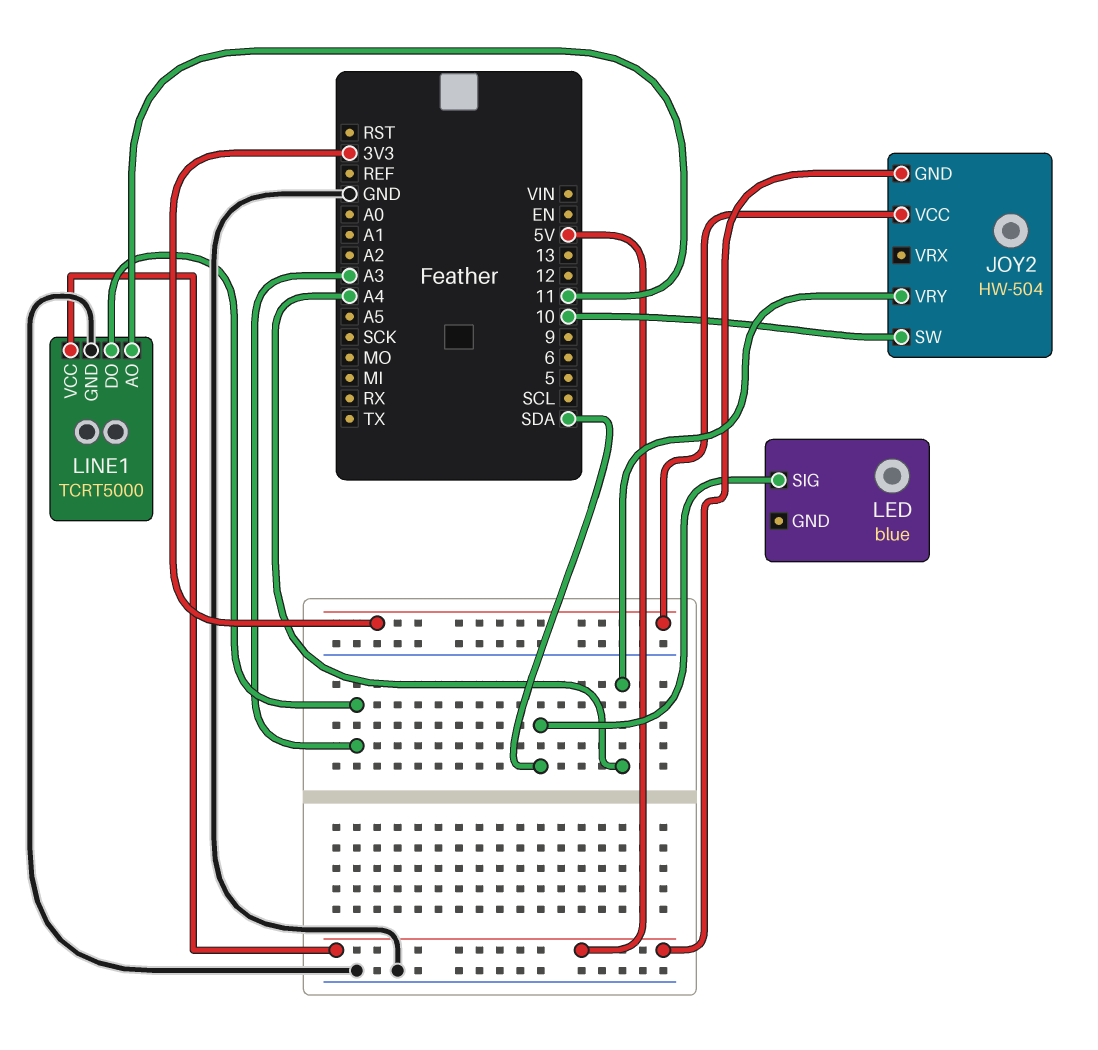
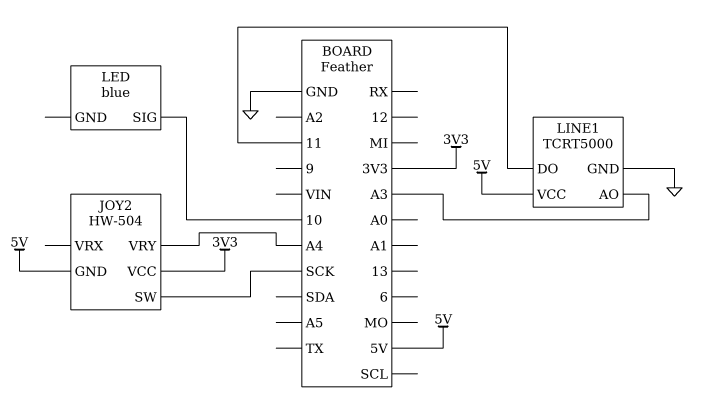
JOY2 pin SW: 10 -> SCK
LED pin SIG: SDA -> 10
LINE1 pin AO: 11 -> A3
LINE1 pin DO: A3 -> 11

